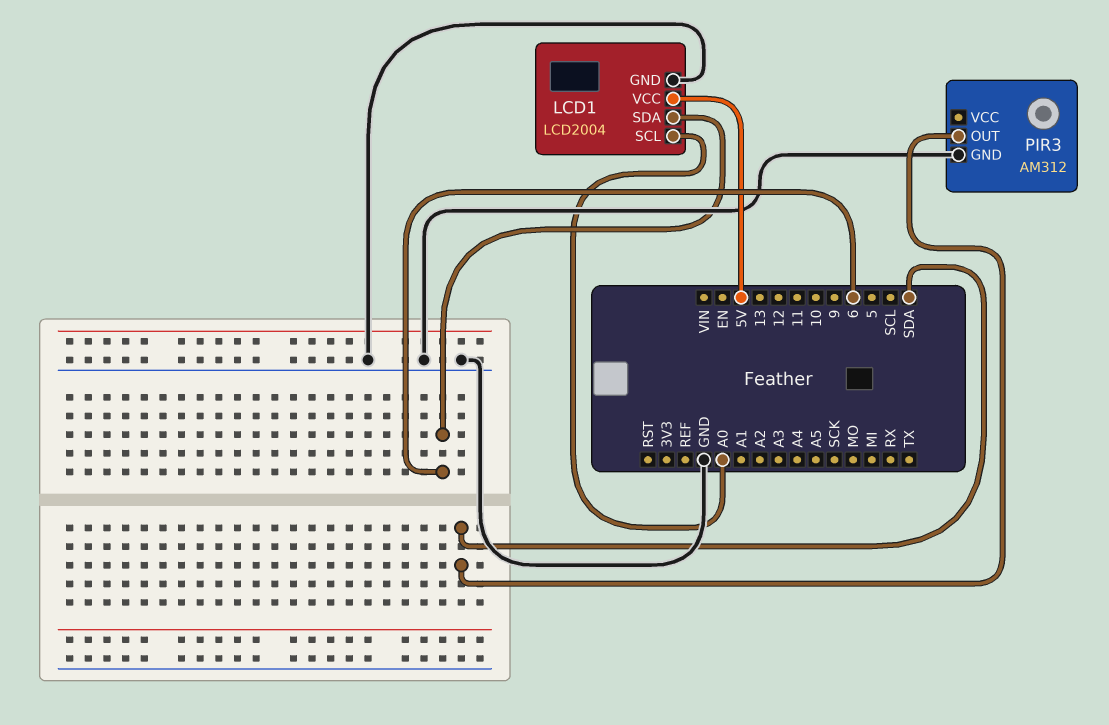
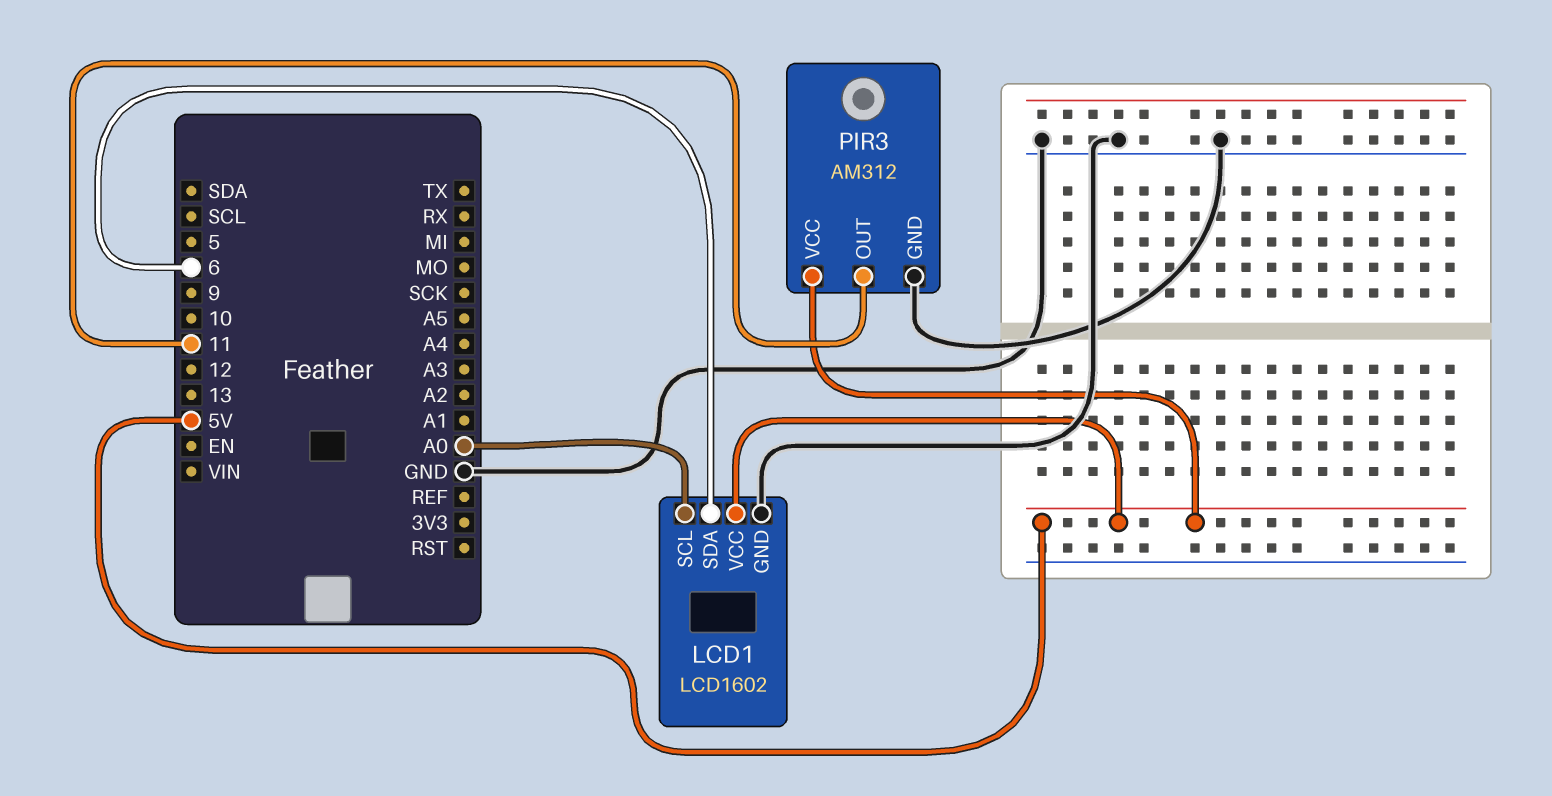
LCD1: LCD2004 -> LCD1602
PIR3 pin OUT: SDA -> 11
PIR3 pin VCC: none -> 5V

